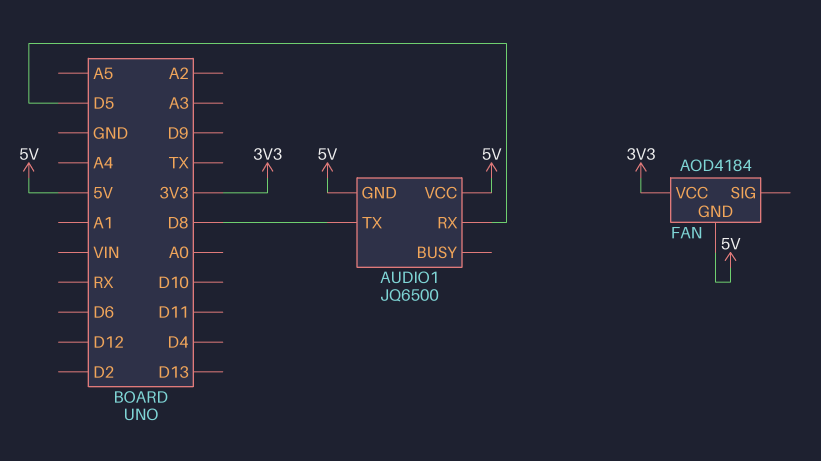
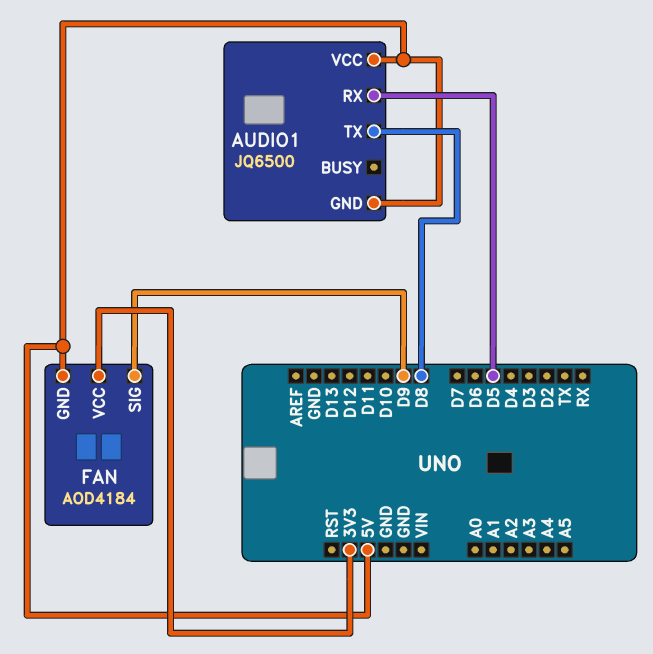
FAN pin SIG: none -> D9

